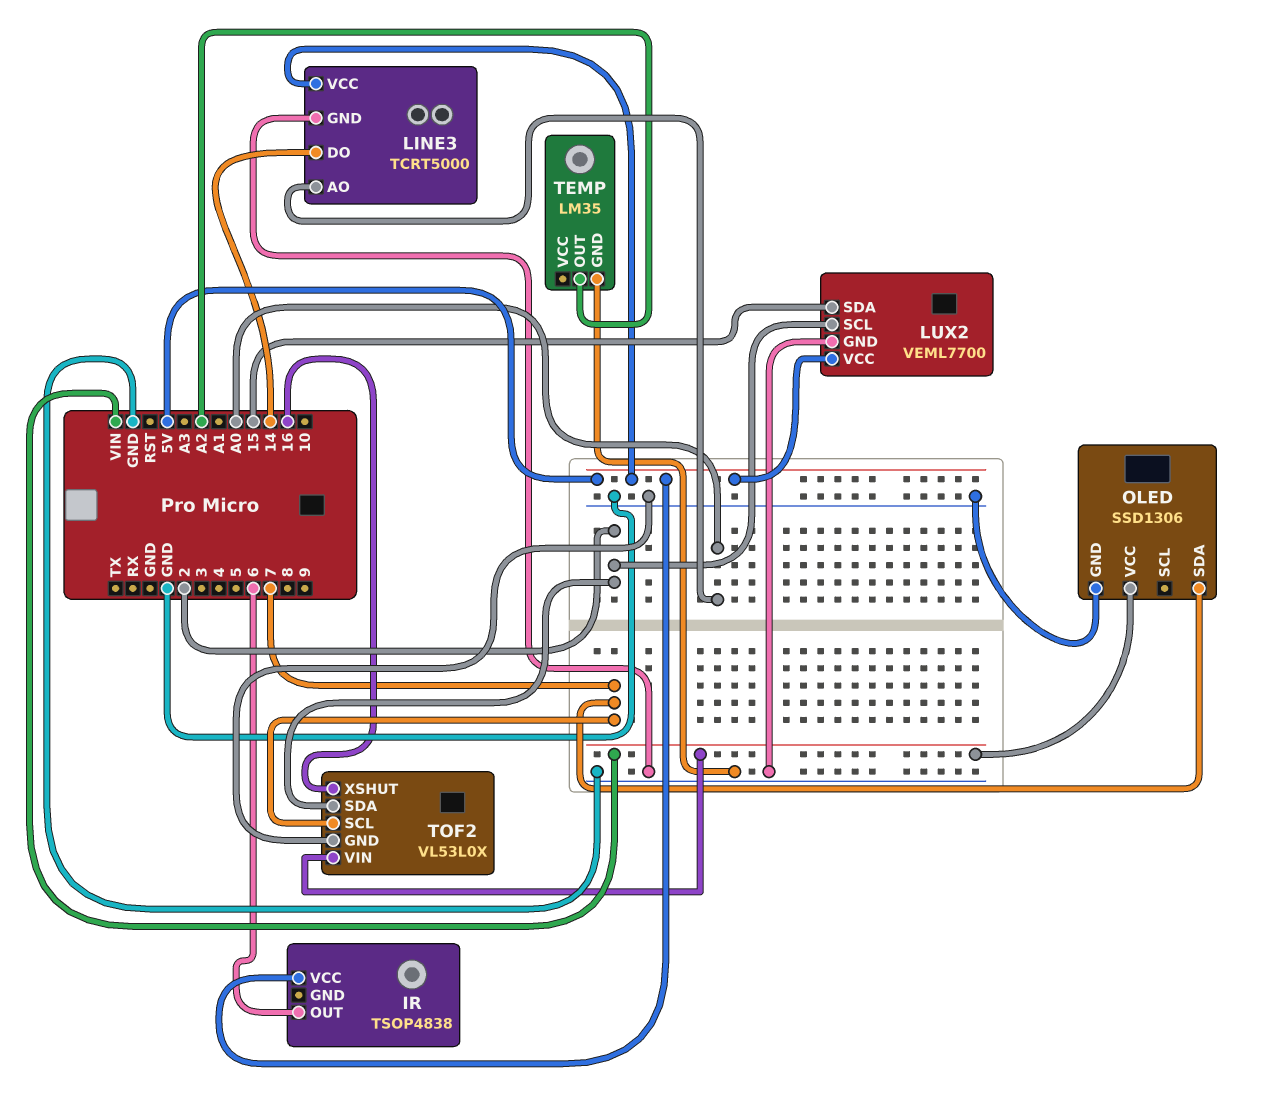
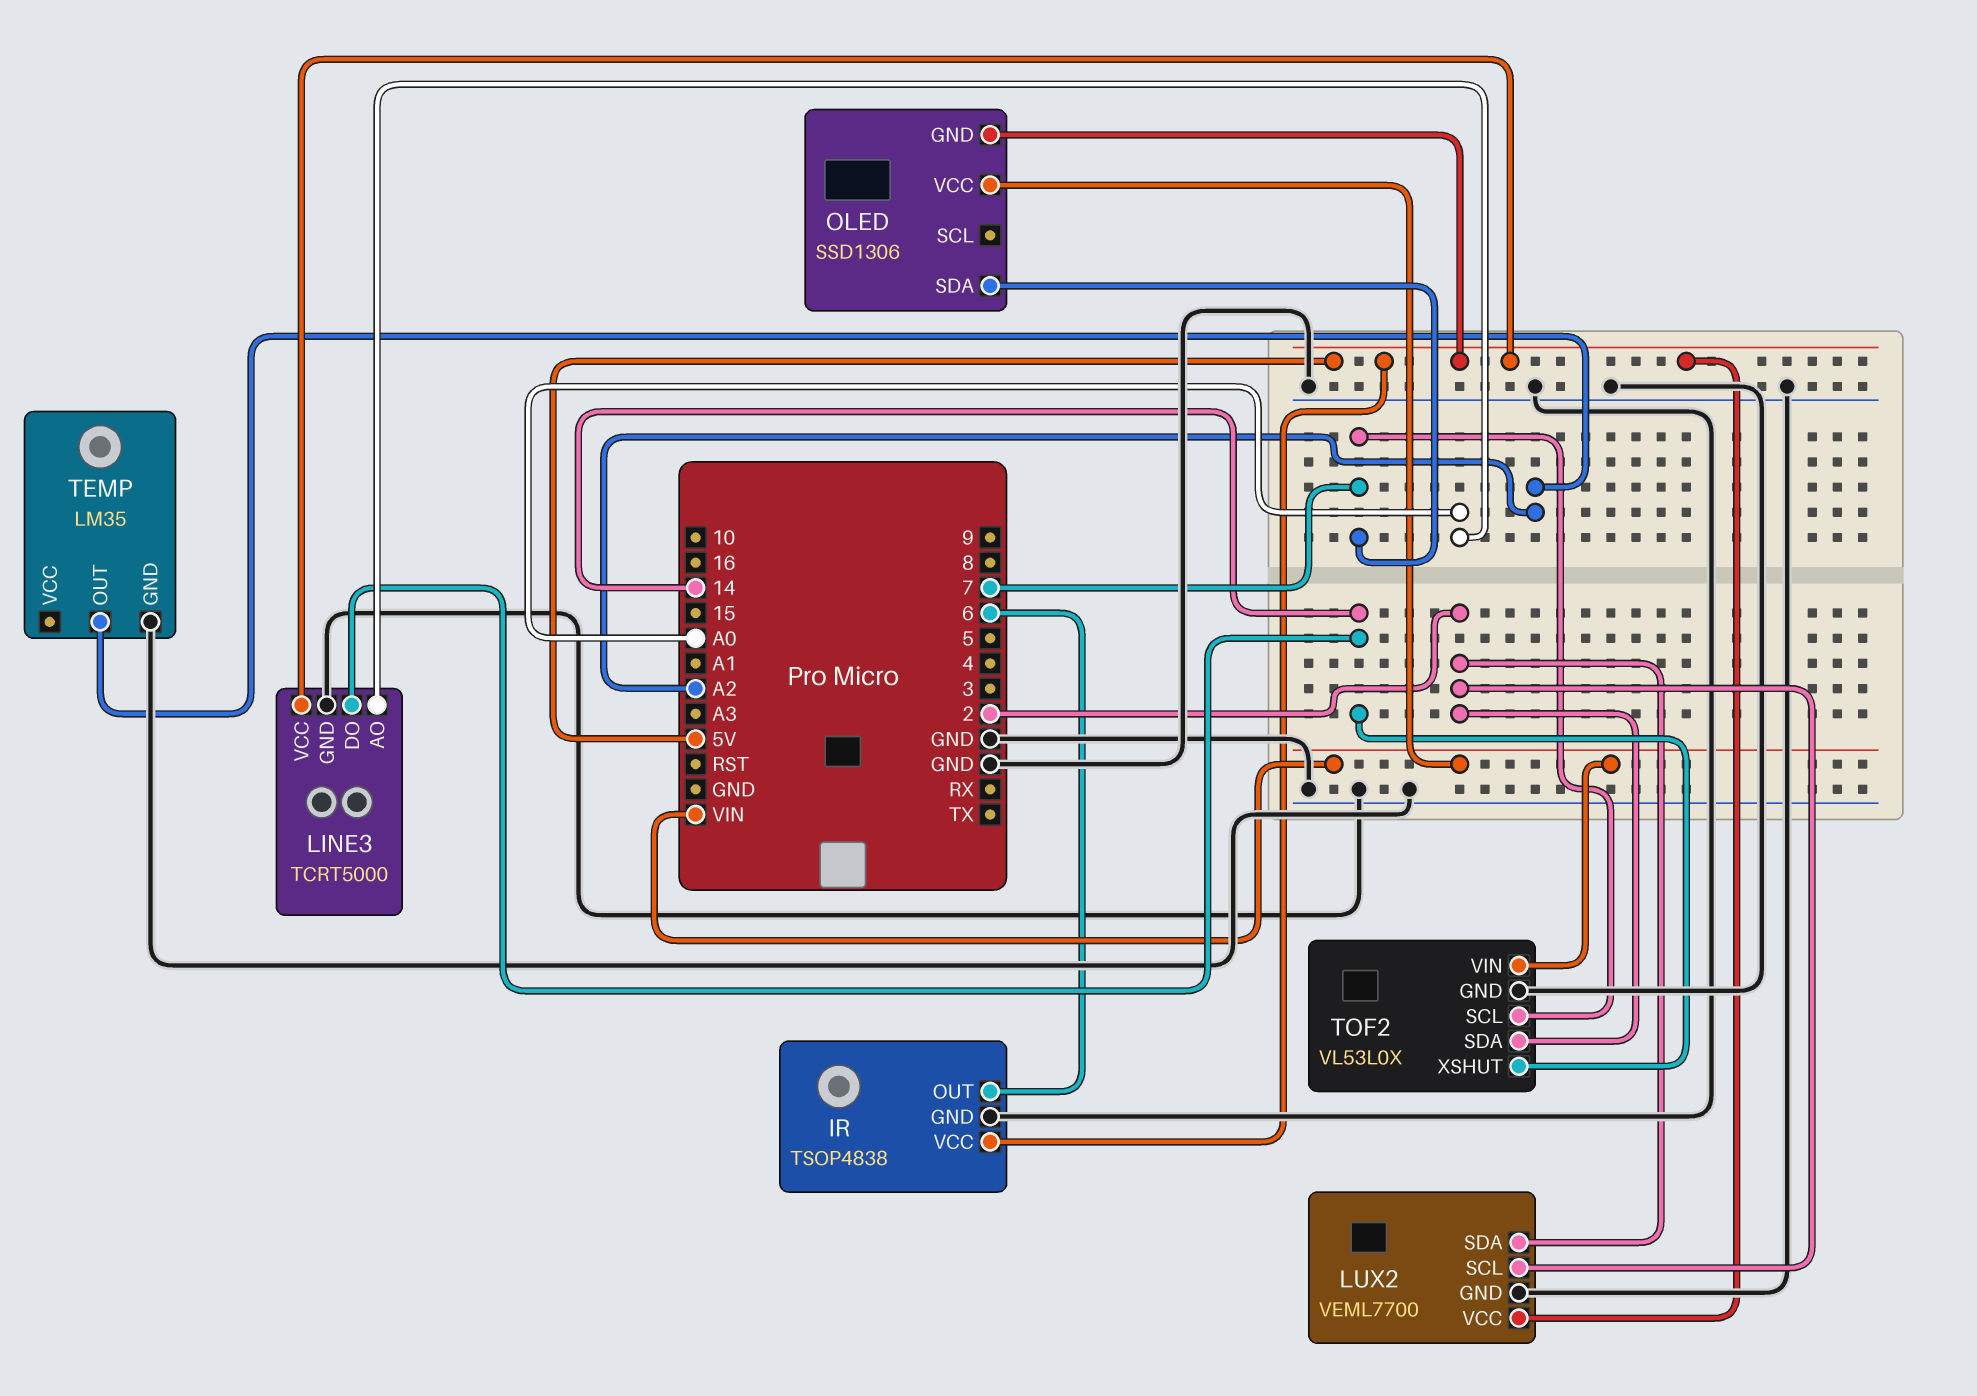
IR pin GND: none -> GND
LUX2 pin SDA: 15 -> 2
OLED pin GND: GND -> 5V
TOF2 pin XSHUT: 16 -> 14

